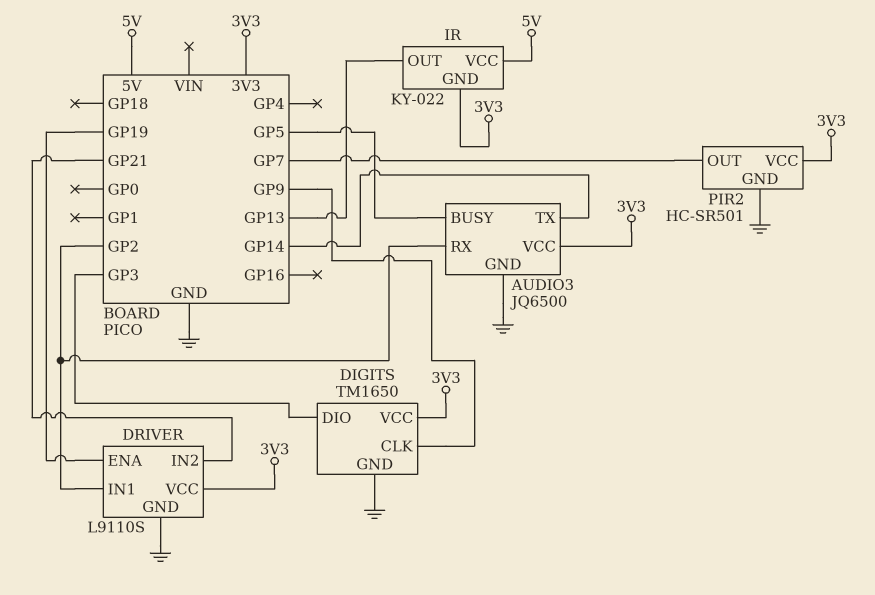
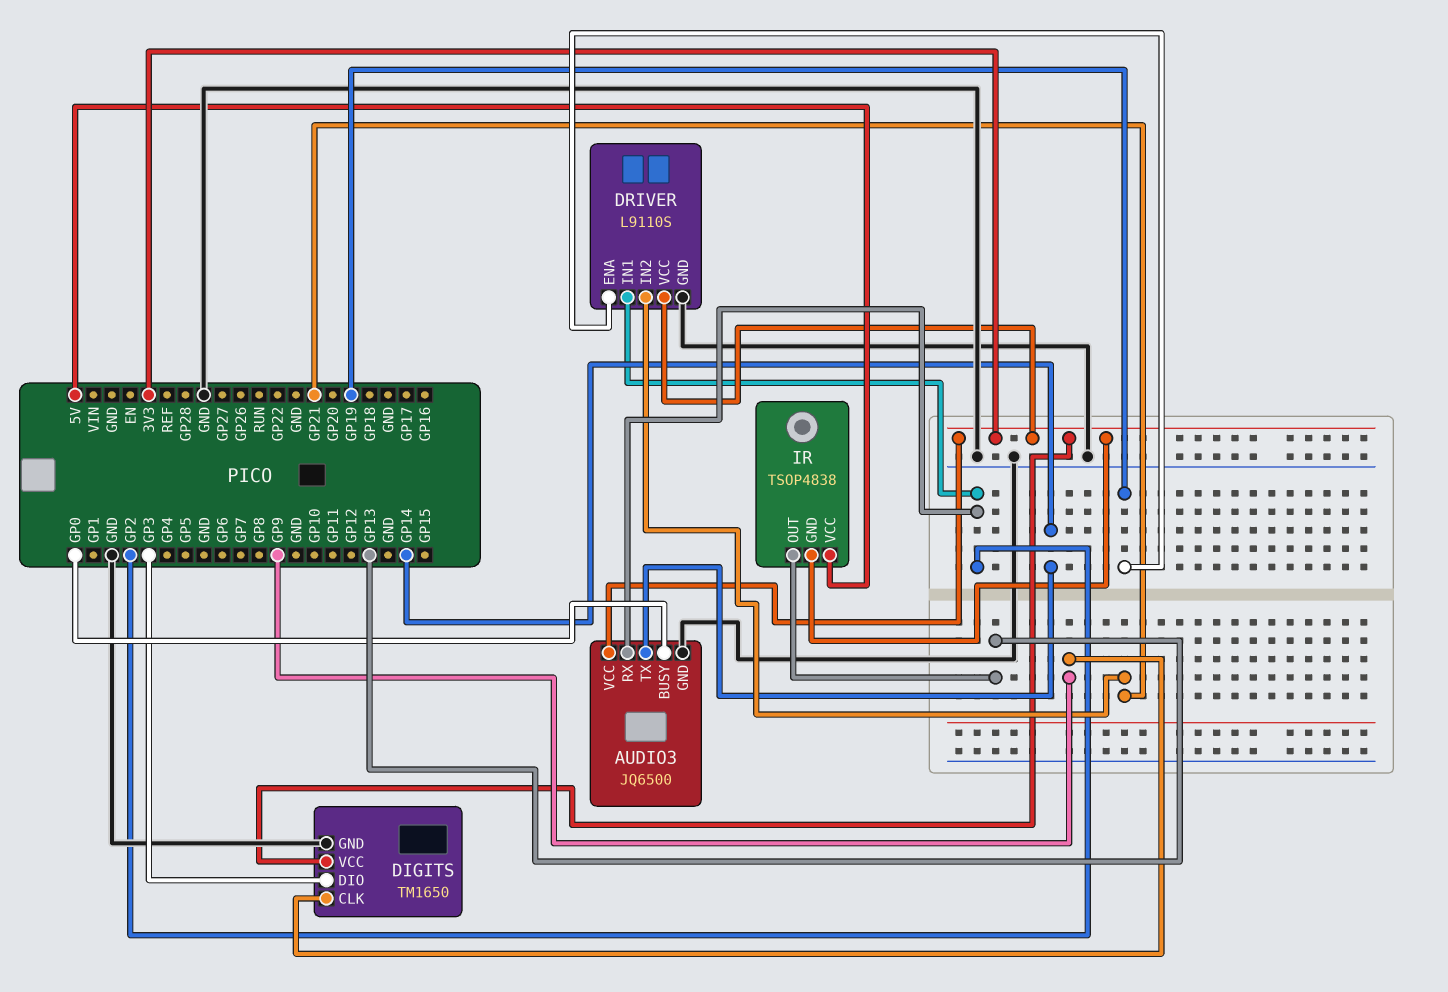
AUDIO3 pin BUSY: GP5 -> GP0
IR: KY-022 -> TSOP4838
PIR2: HC-SR501 -> none
PIR2 pin GND: GND -> none
PIR2 pin OUT: GP7 -> none
PIR2 pin VCC: 3V3 -> none

